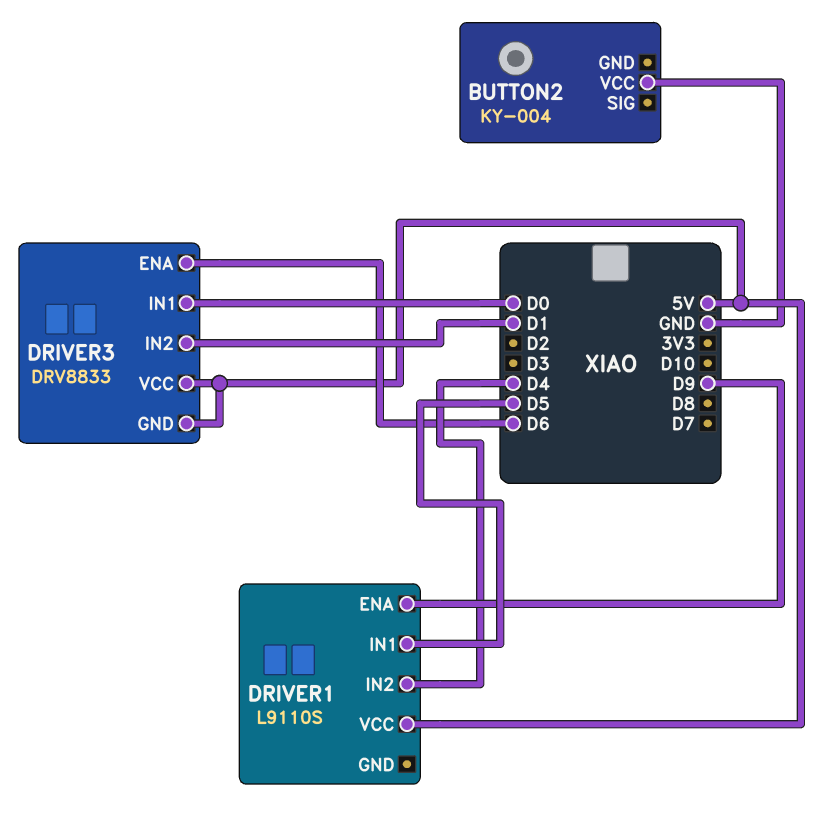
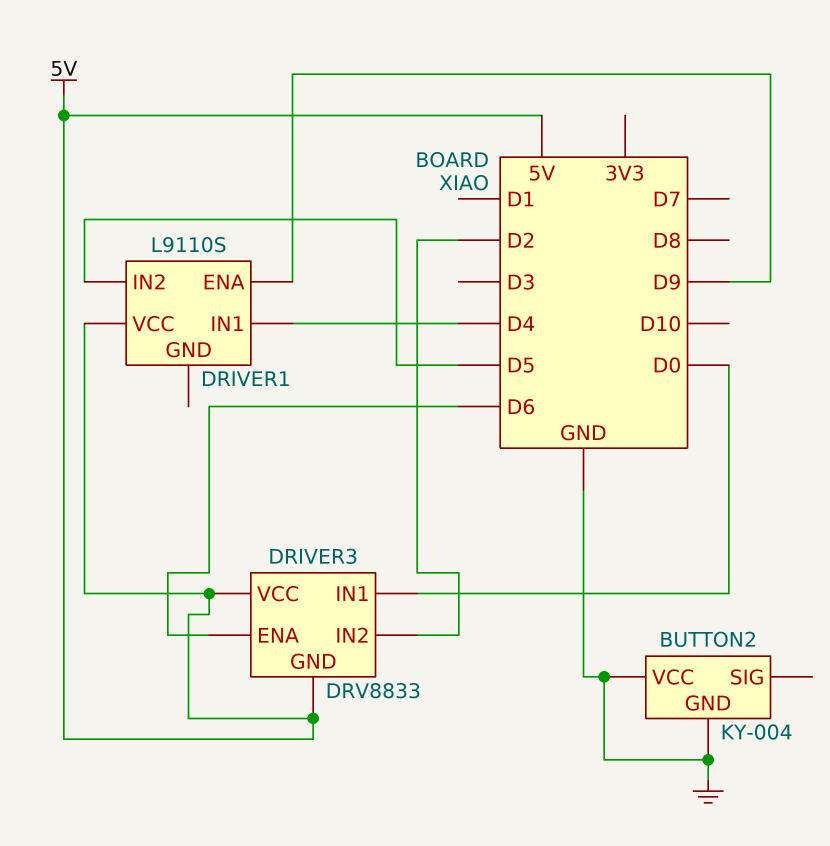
BUTTON2 pin GND: none -> GND
DRIVER1 pin IN1: D5 -> D4
DRIVER1 pin IN2: D4 -> D5
DRIVER3 pin IN2: D1 -> D2

